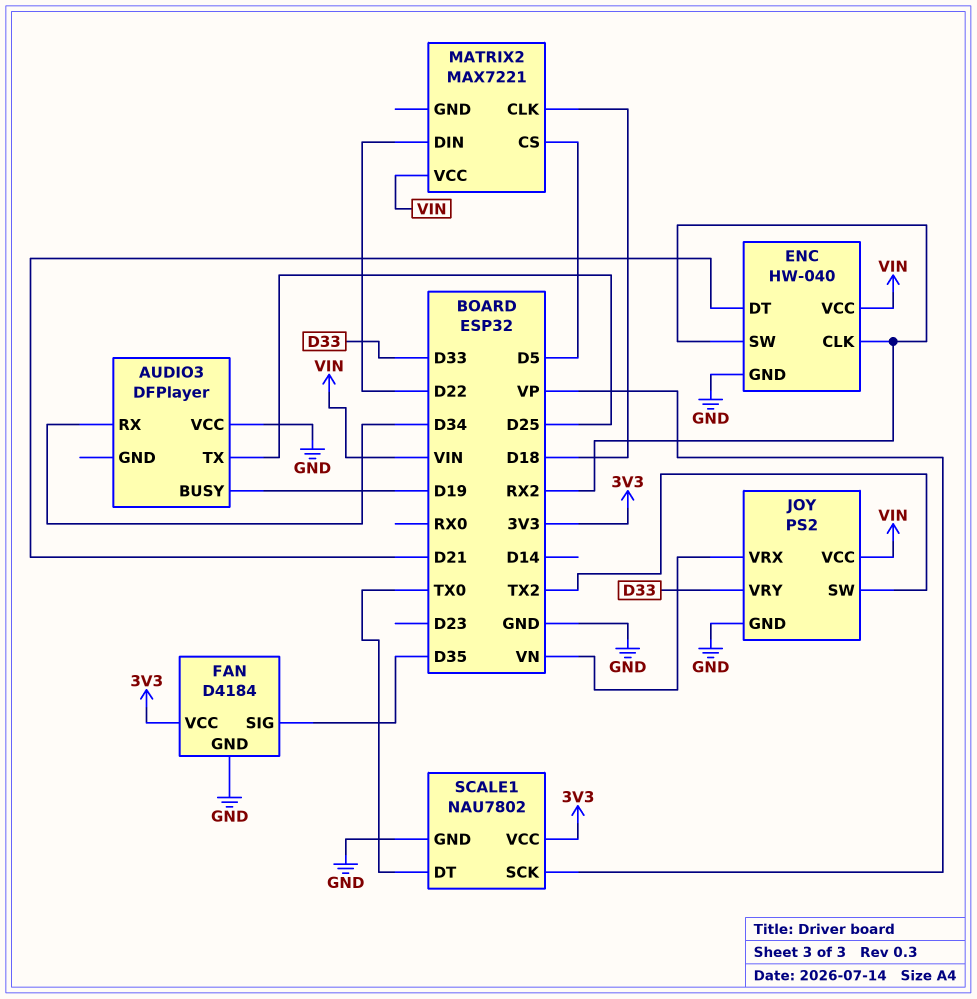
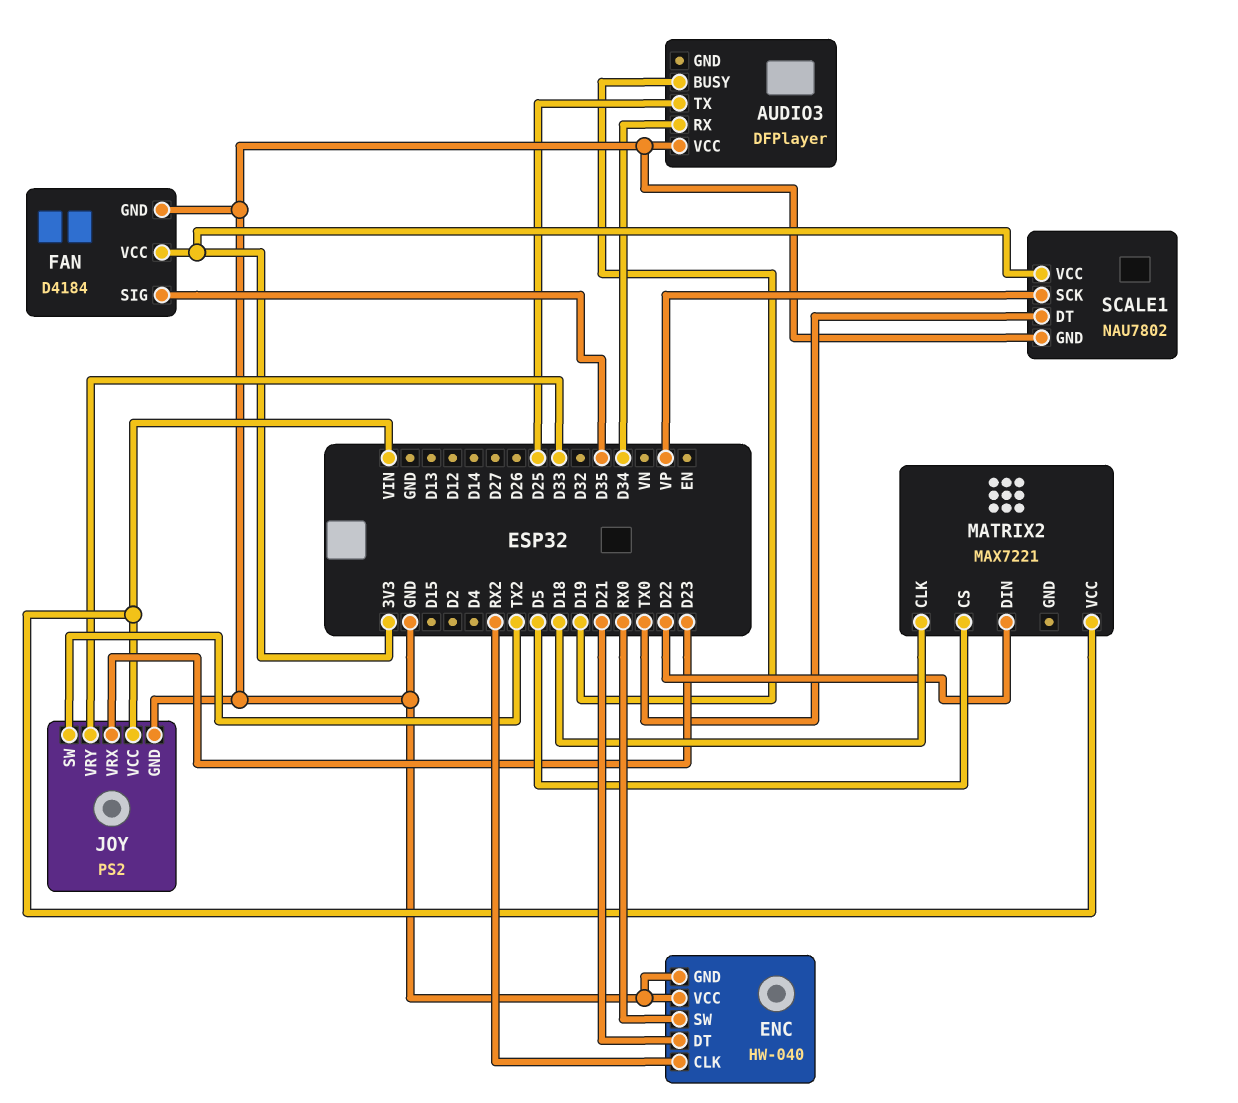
ENC pin SW: RX2 -> RX0
ENC pin VCC: VIN -> GND
JOY pin VRX: VN -> D23

